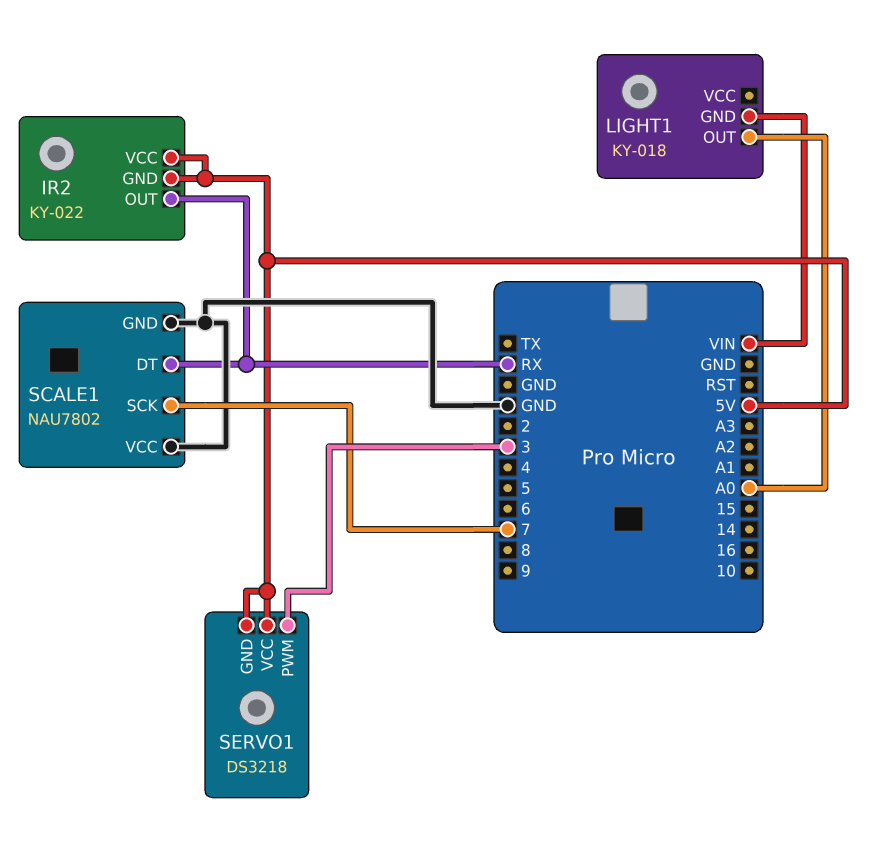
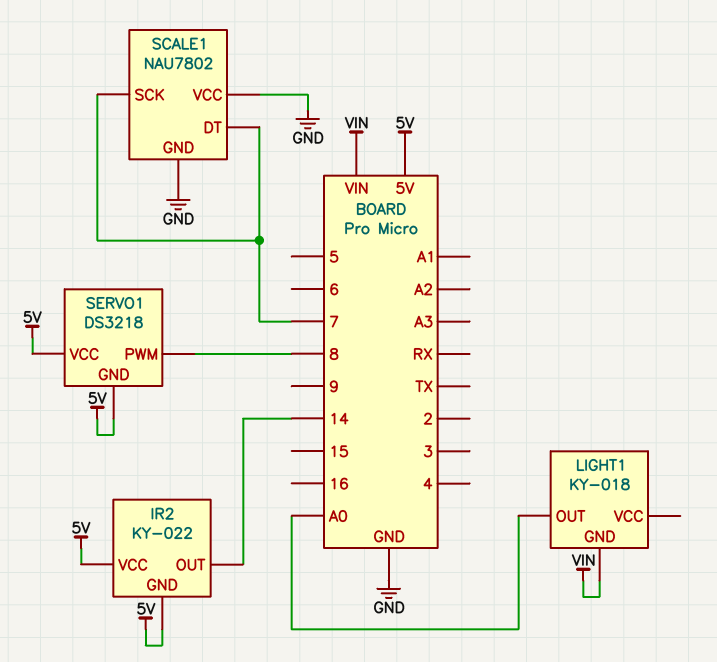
IR2 pin OUT: RX -> 14
SCALE1 pin DT: RX -> 7
SERVO1 pin PWM: 3 -> 8

